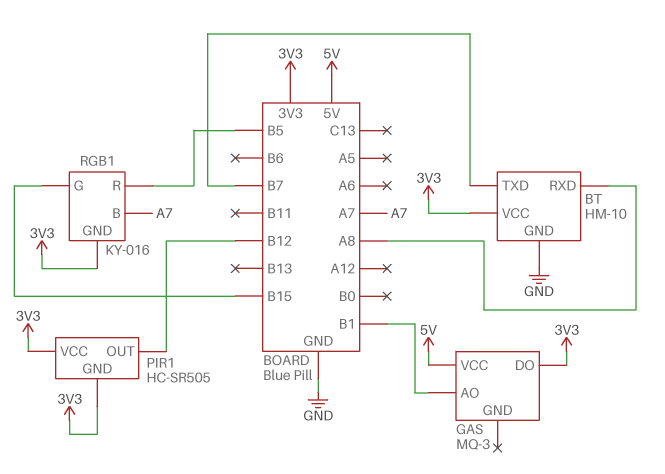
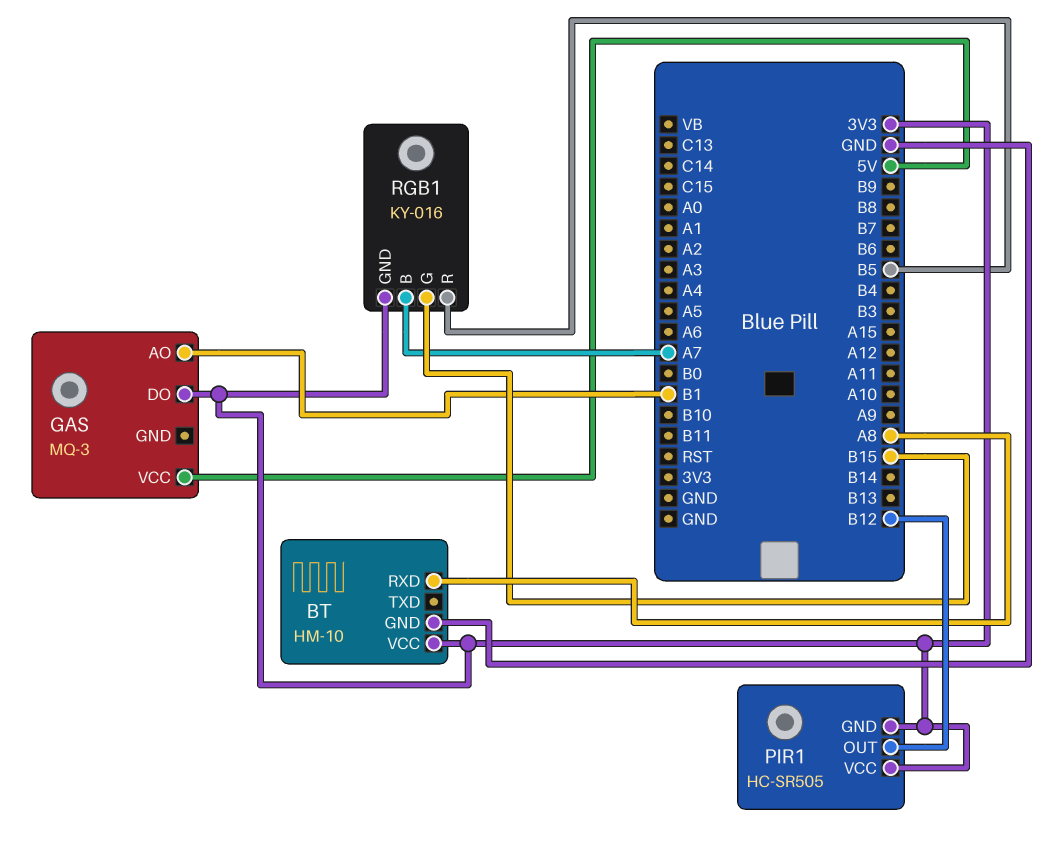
BT pin TXD: B7 -> none

